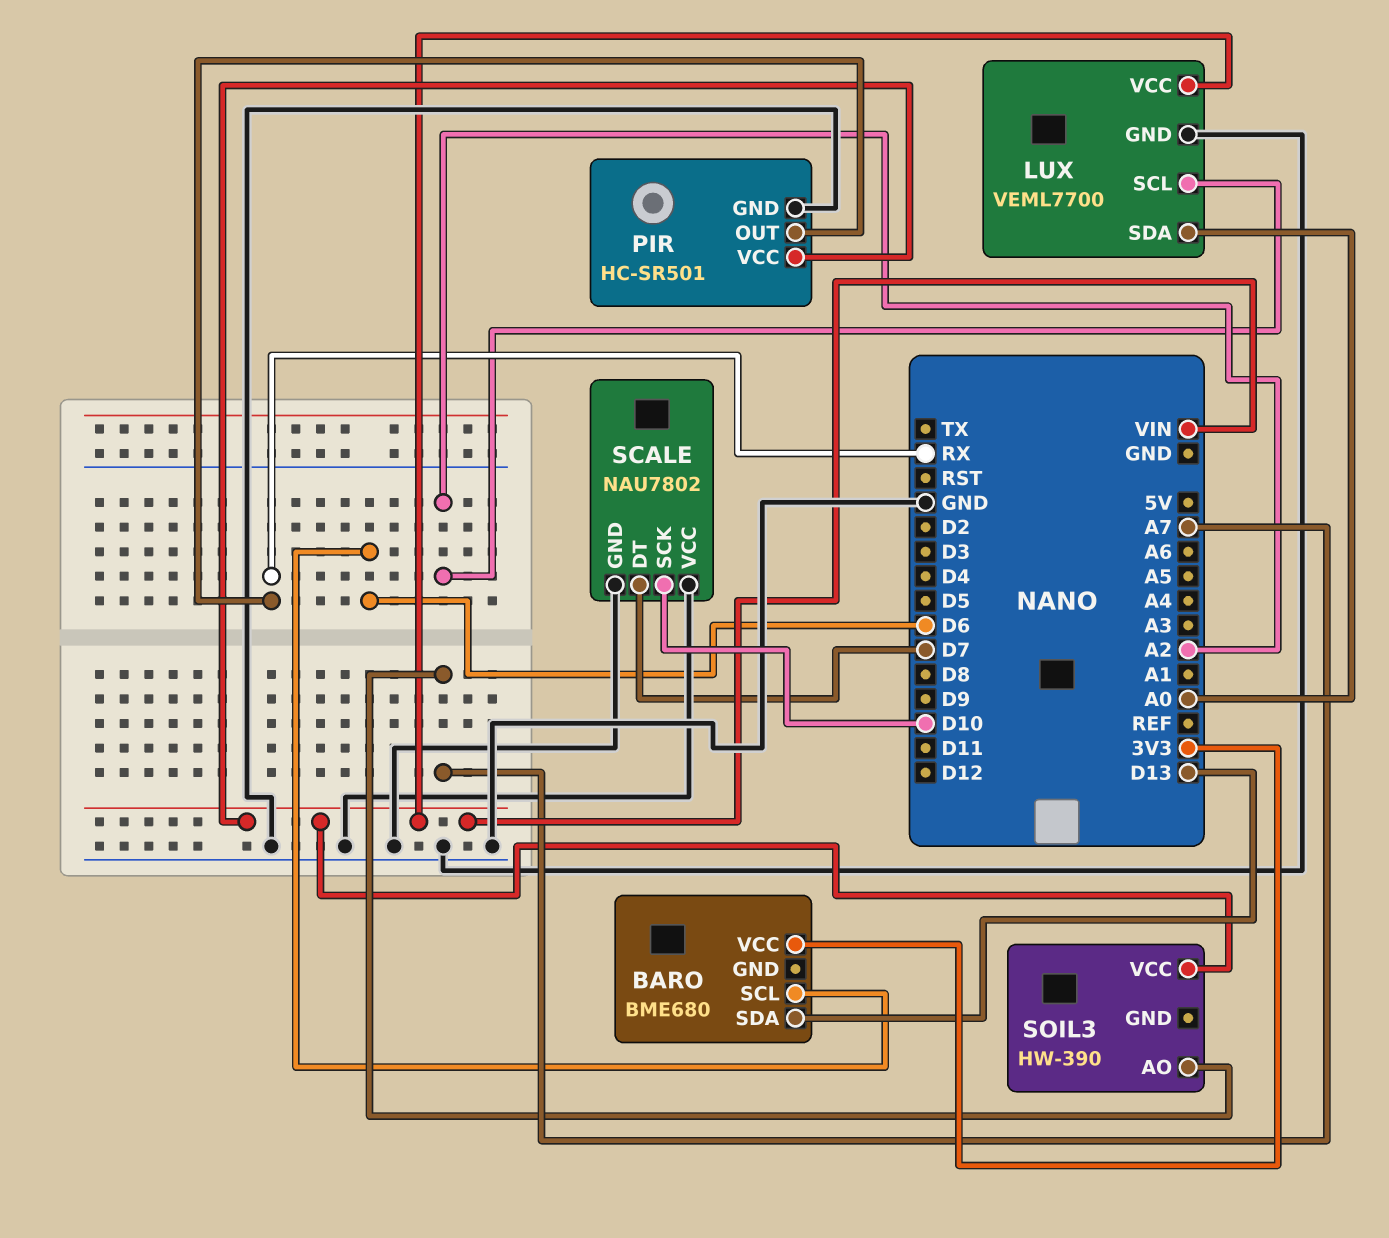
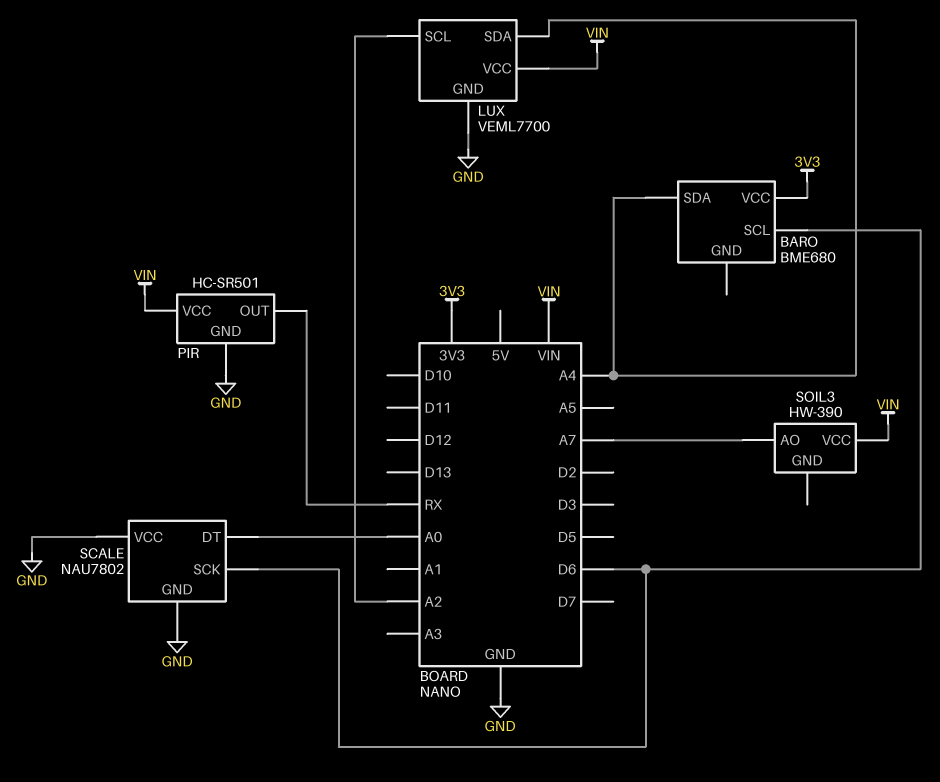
BARO pin SDA: D13 -> A4
LUX pin SDA: A0 -> A4
SCALE pin DT: D7 -> A0
SCALE pin SCK: D10 -> D6

